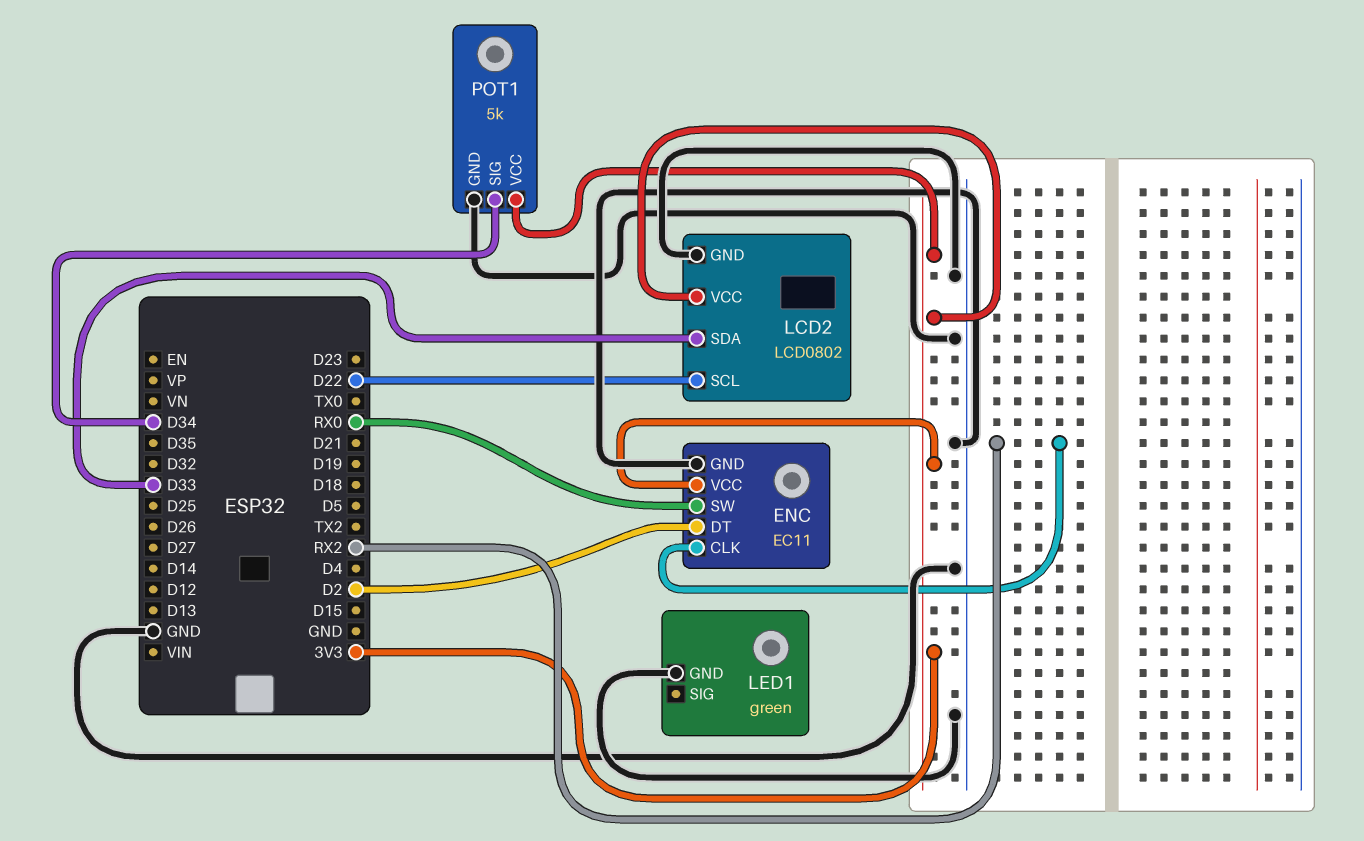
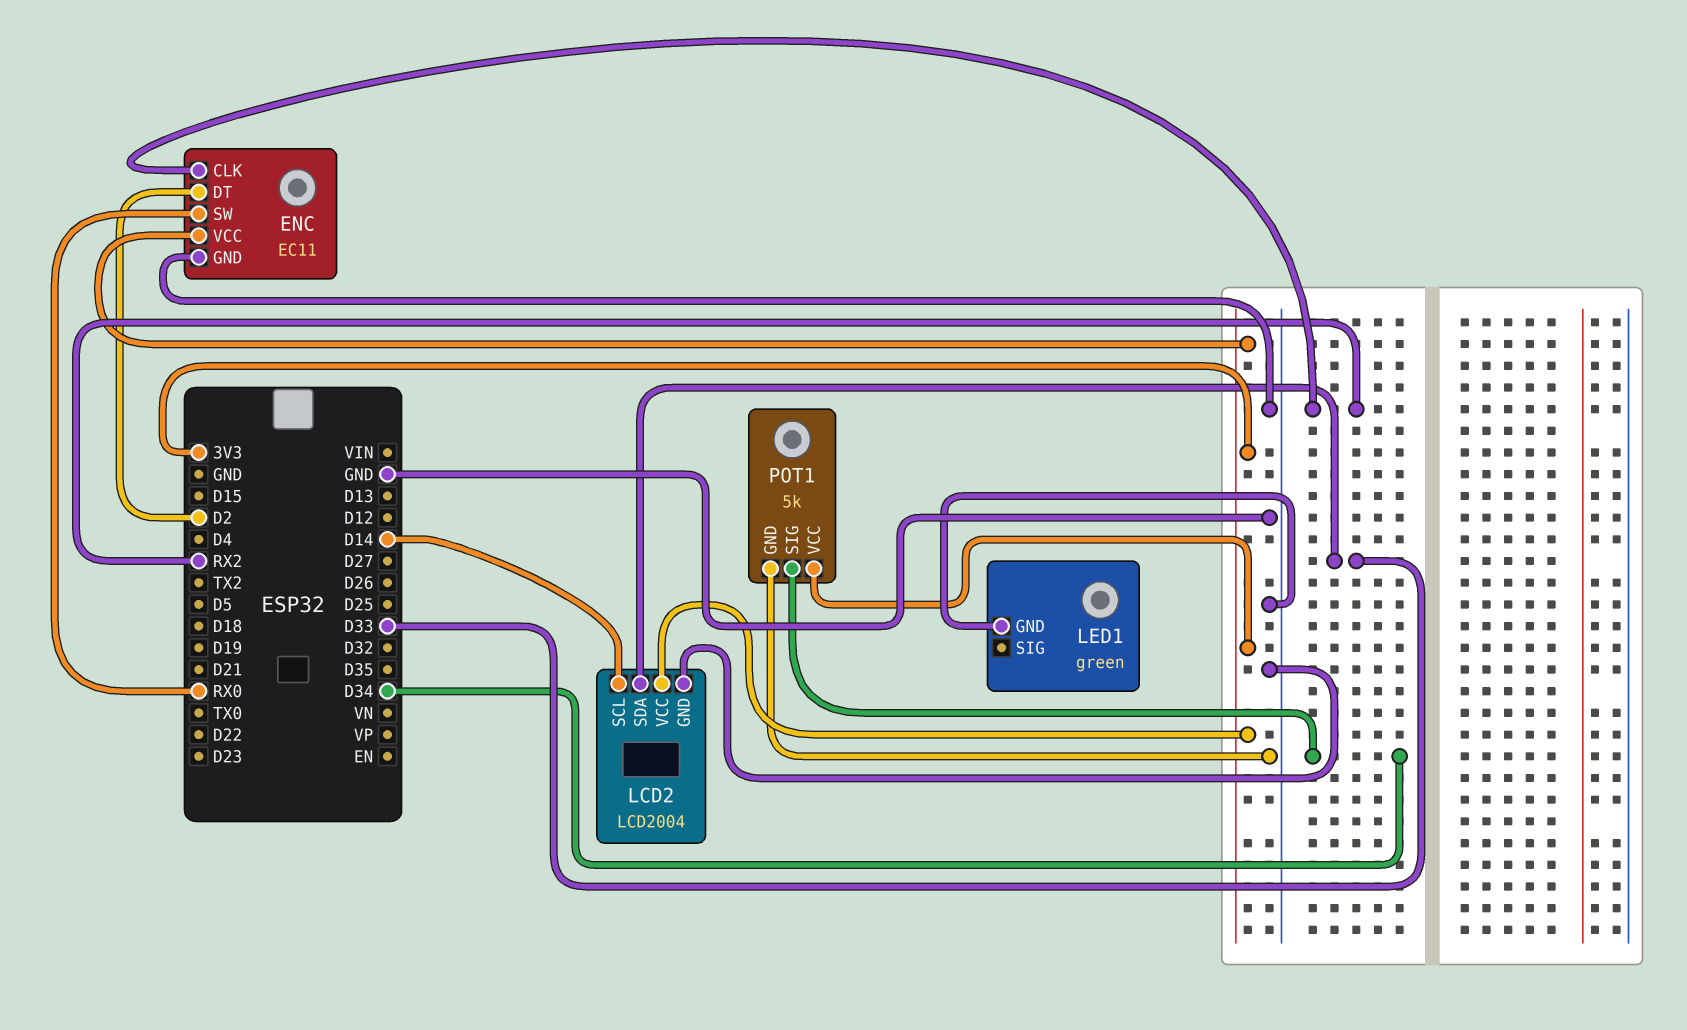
LCD2: LCD0802 -> LCD2004
LCD2 pin SCL: D22 -> D14

